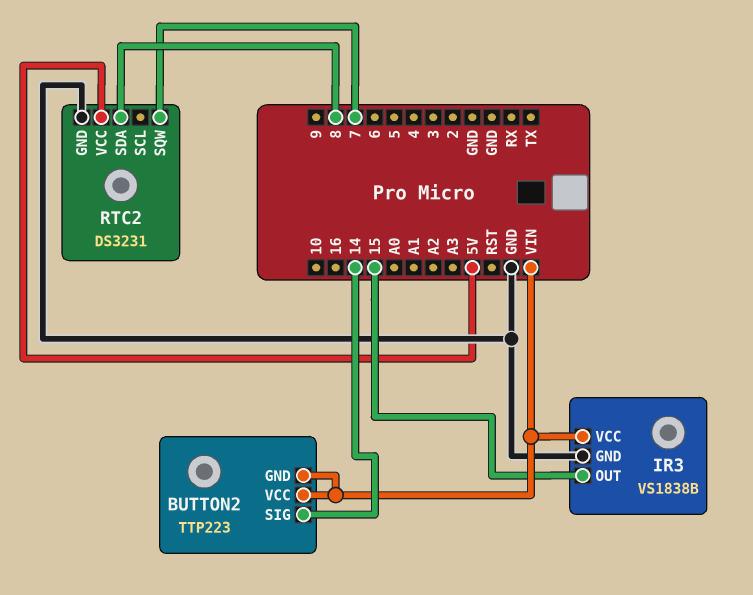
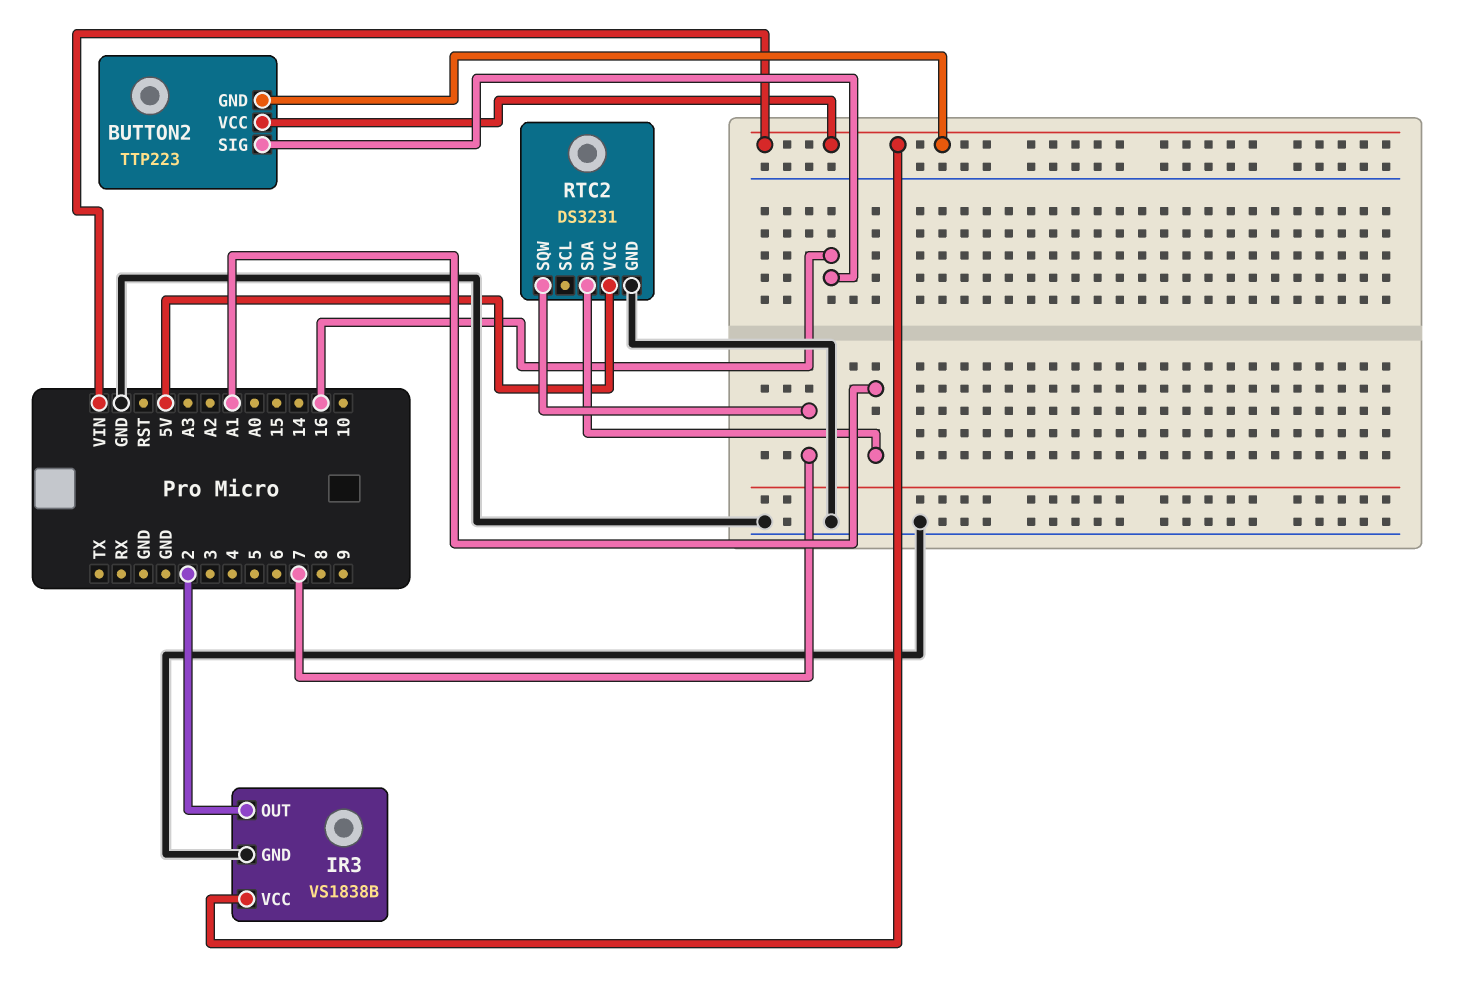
BUTTON2 pin SIG: 14 -> 16
IR3 pin OUT: 15 -> 2
RTC2 pin SDA: 8 -> A1

